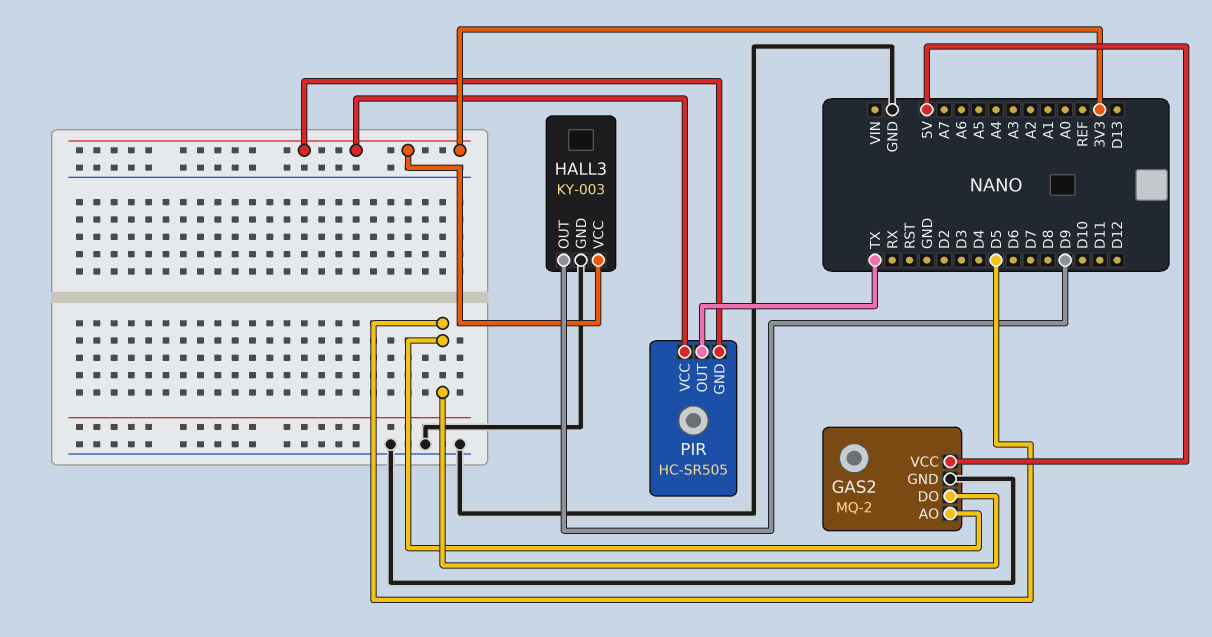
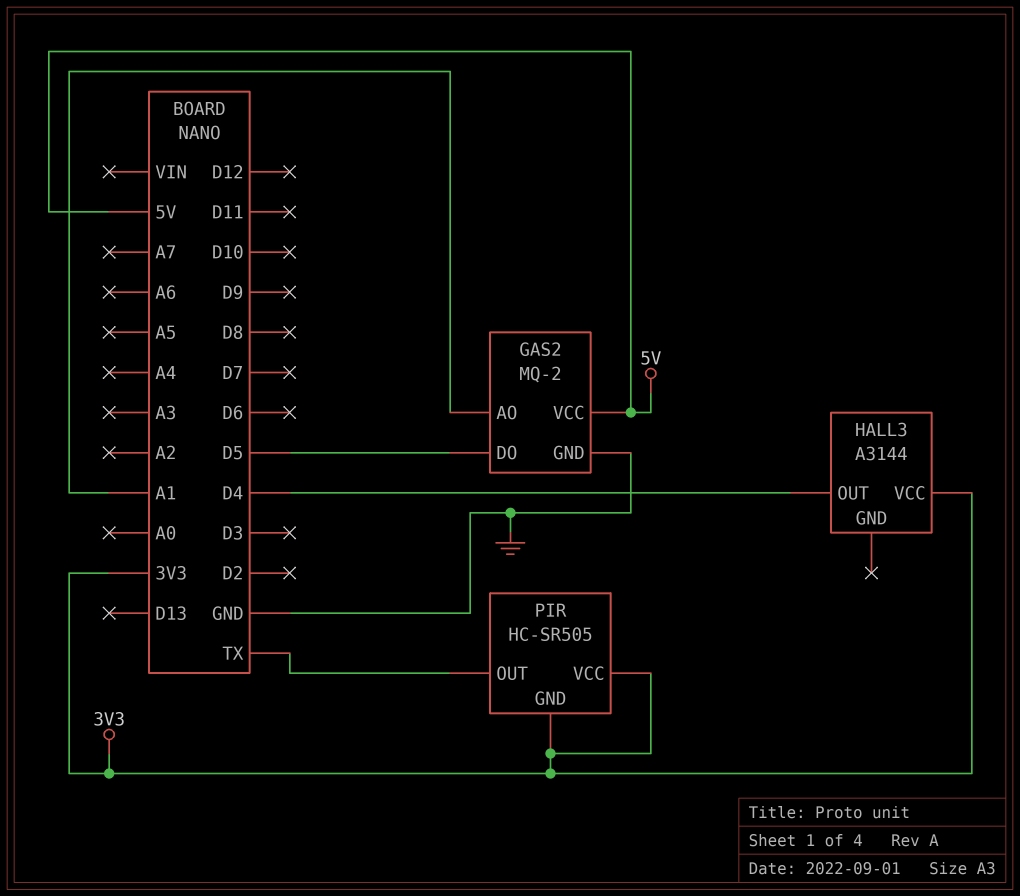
GAS2 pin AO: D5 -> A1
HALL3: KY-003 -> A3144
HALL3 pin GND: GND -> none
HALL3 pin OUT: D9 -> D4

